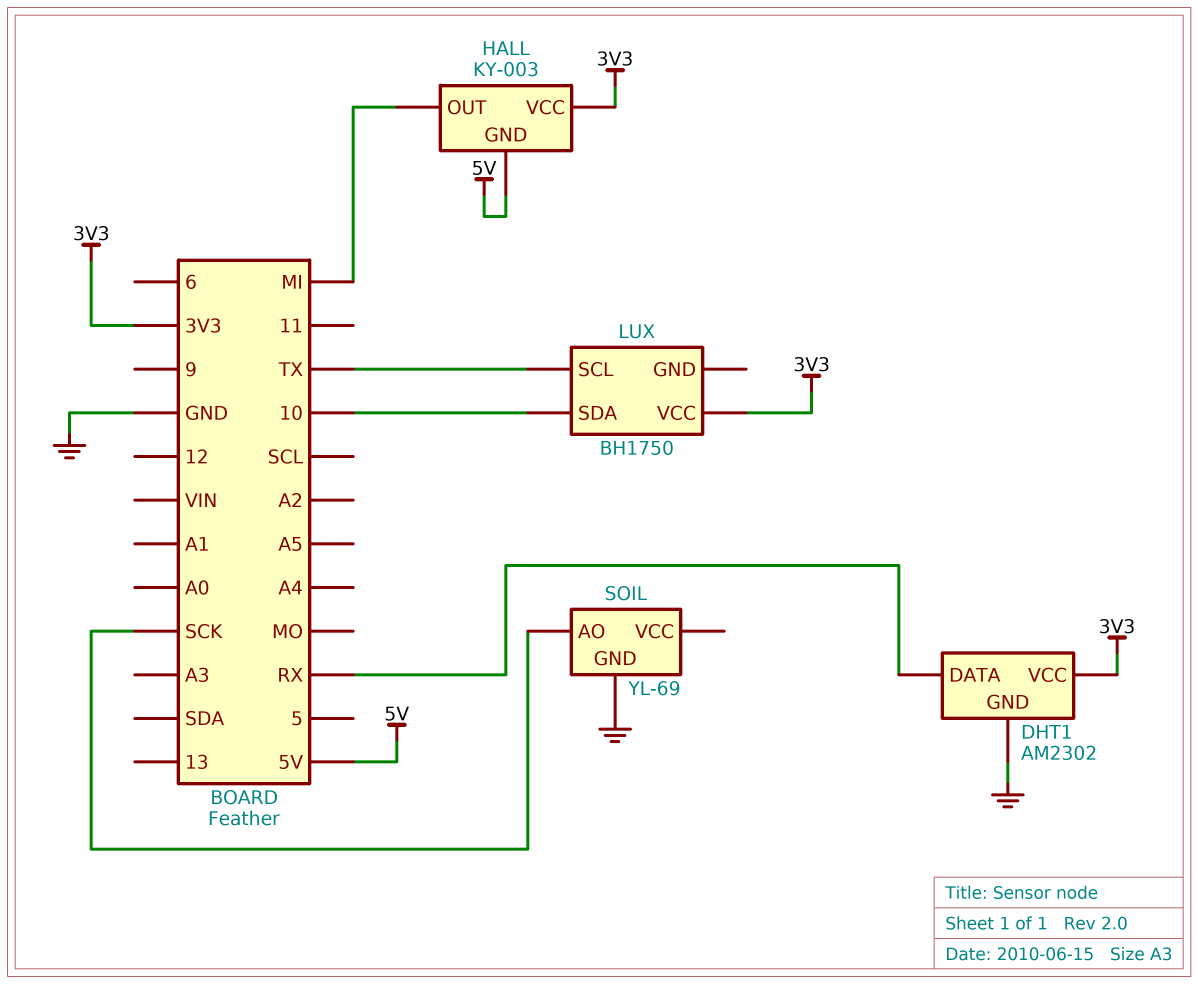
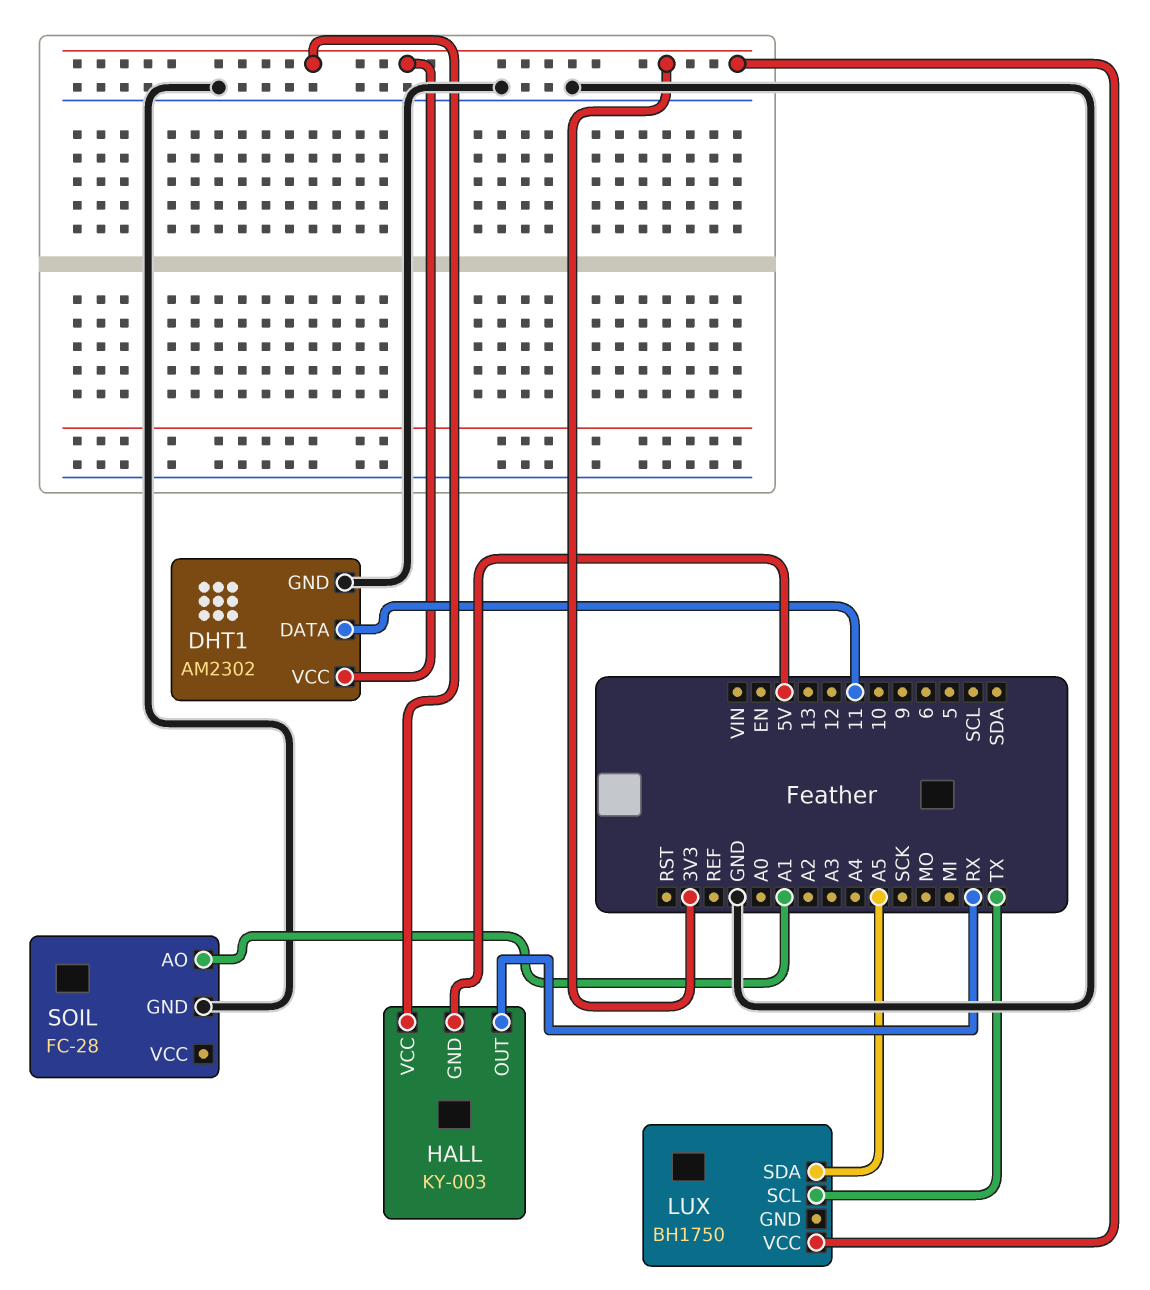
DHT1 pin DATA: RX -> 11
HALL pin OUT: MI -> RX
LUX pin SDA: 10 -> A5
SOIL: YL-69 -> FC-28
SOIL pin AO: SCK -> A1

